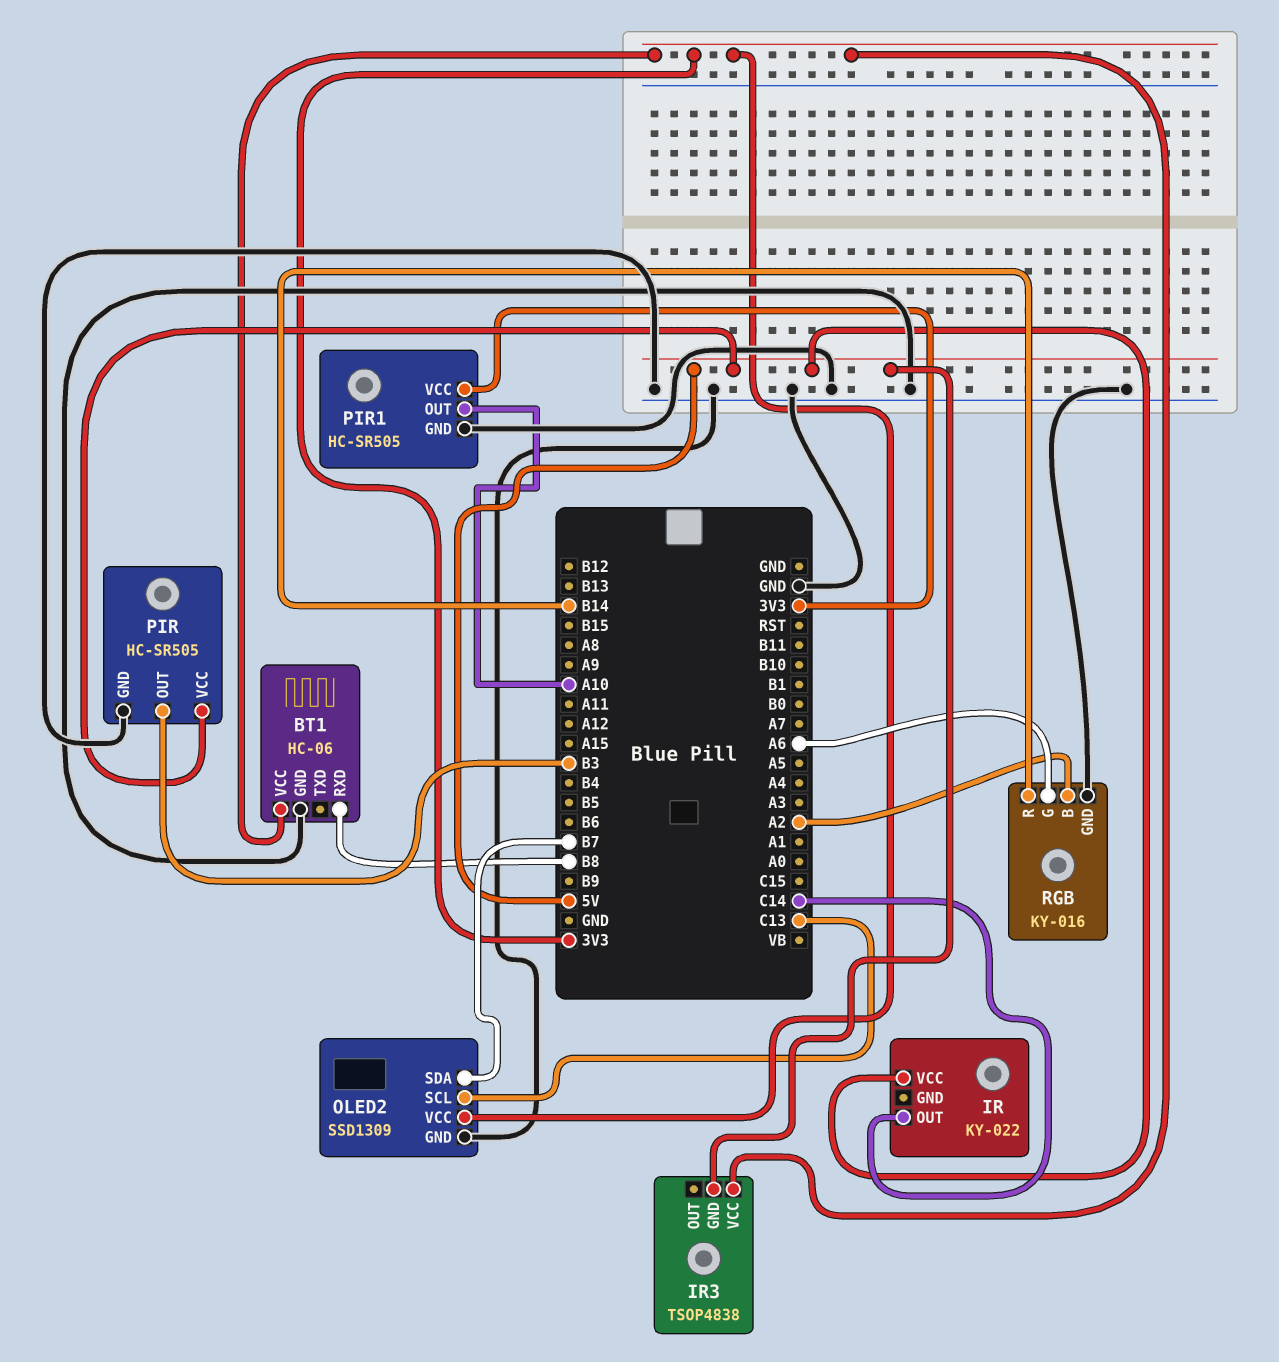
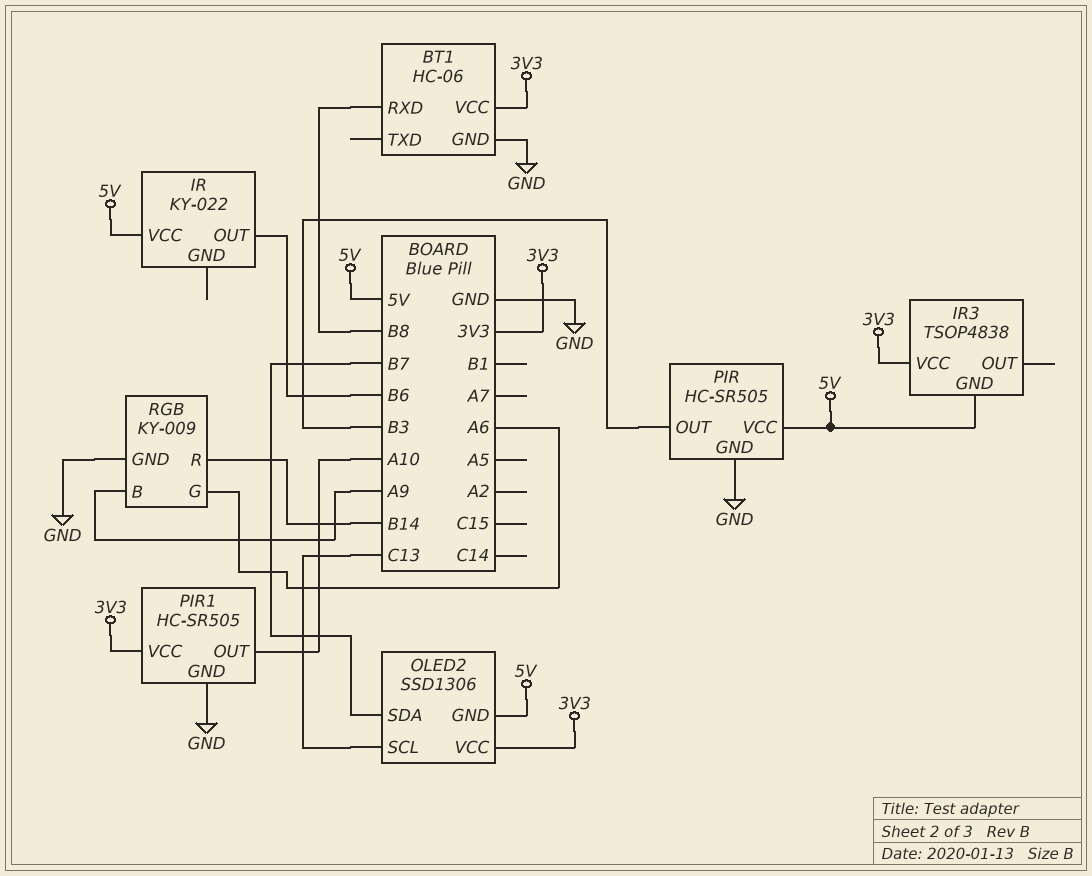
IR pin OUT: C14 -> B6
OLED2: SSD1309 -> SSD1306
OLED2 pin GND: GND -> 5V
RGB: KY-016 -> KY-009
RGB pin B: A2 -> A9

